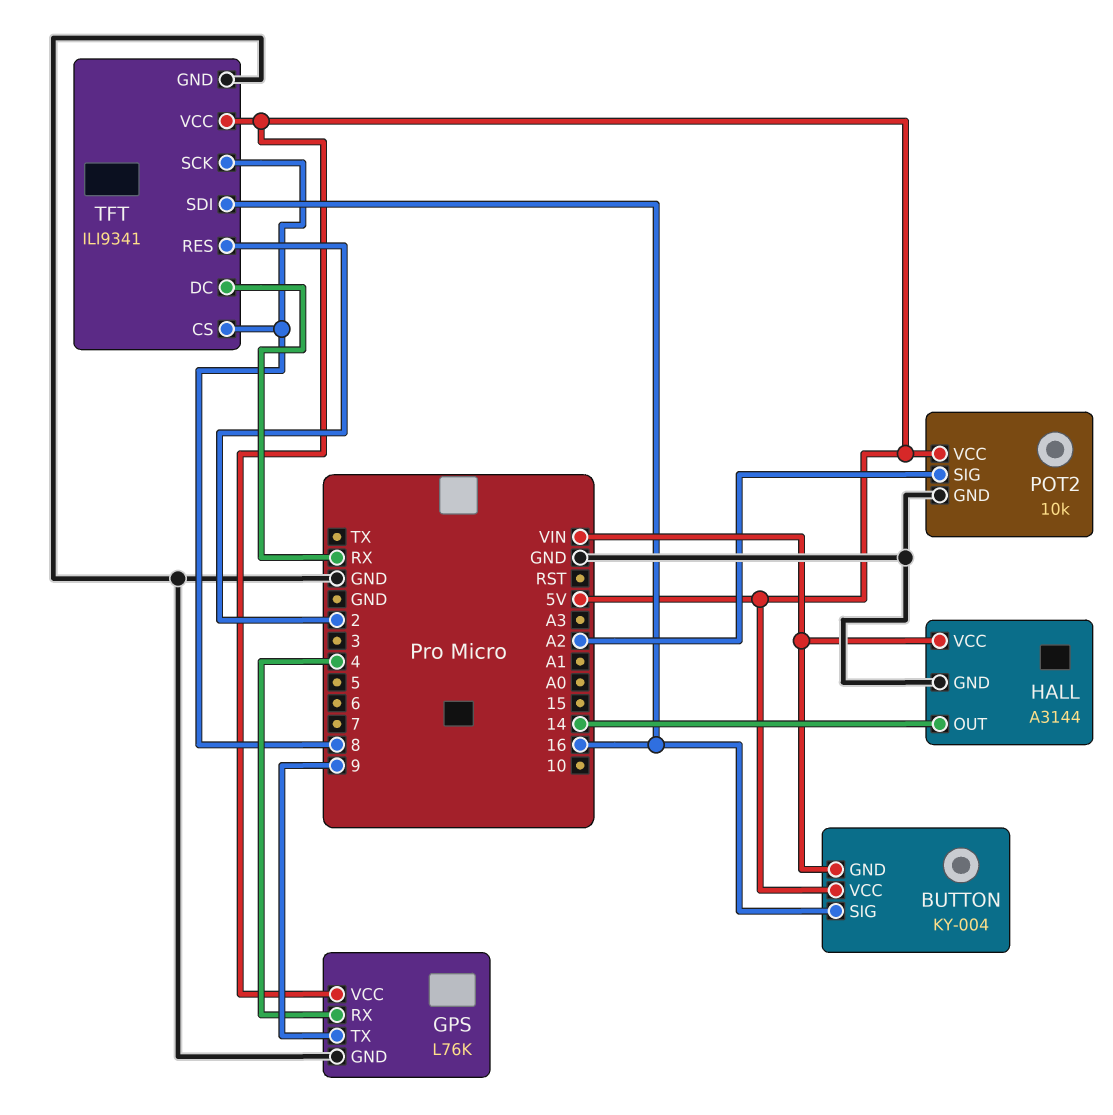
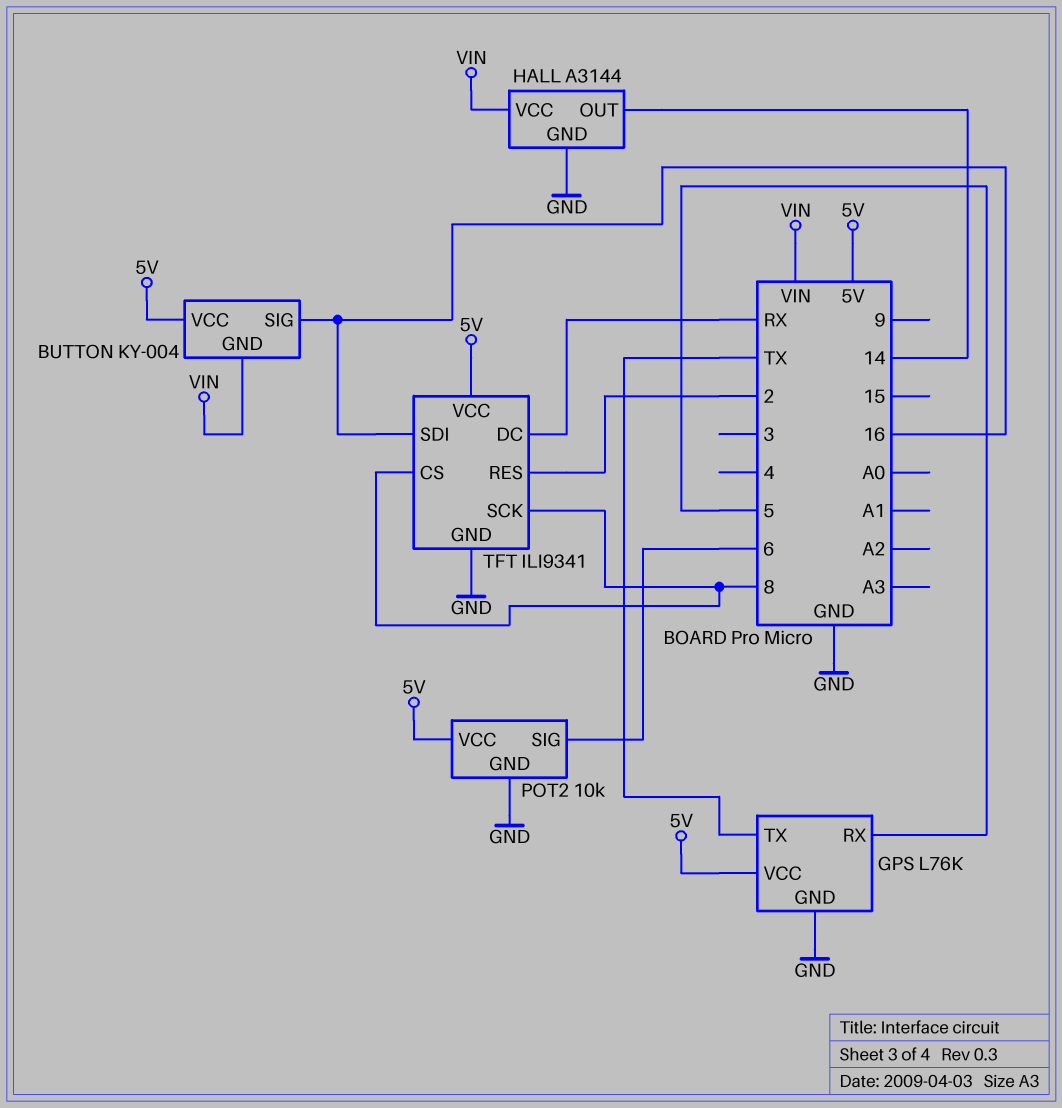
GPS pin RX: 4 -> 5
GPS pin TX: 9 -> TX
POT2 pin SIG: A2 -> 6

